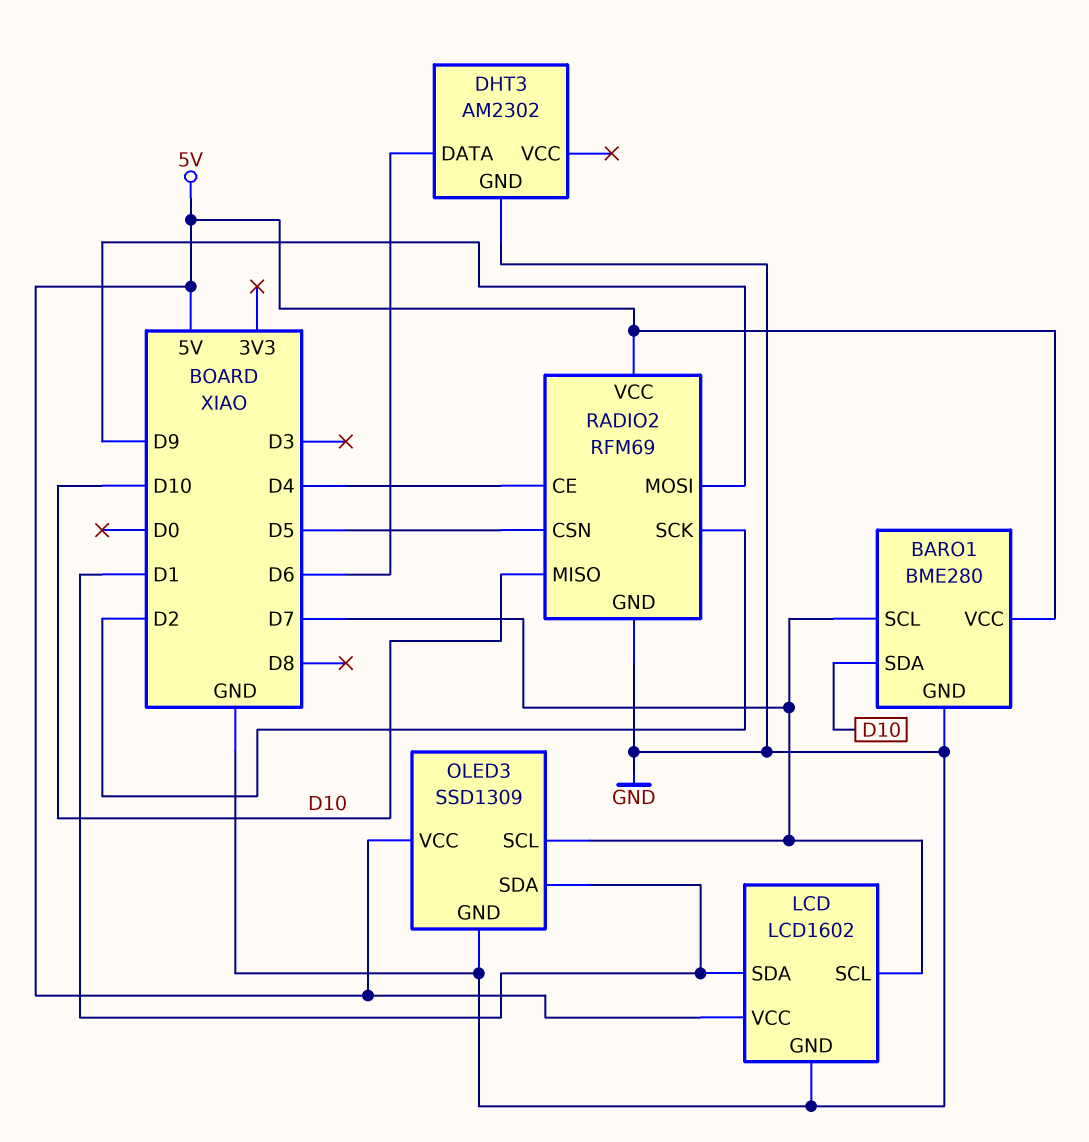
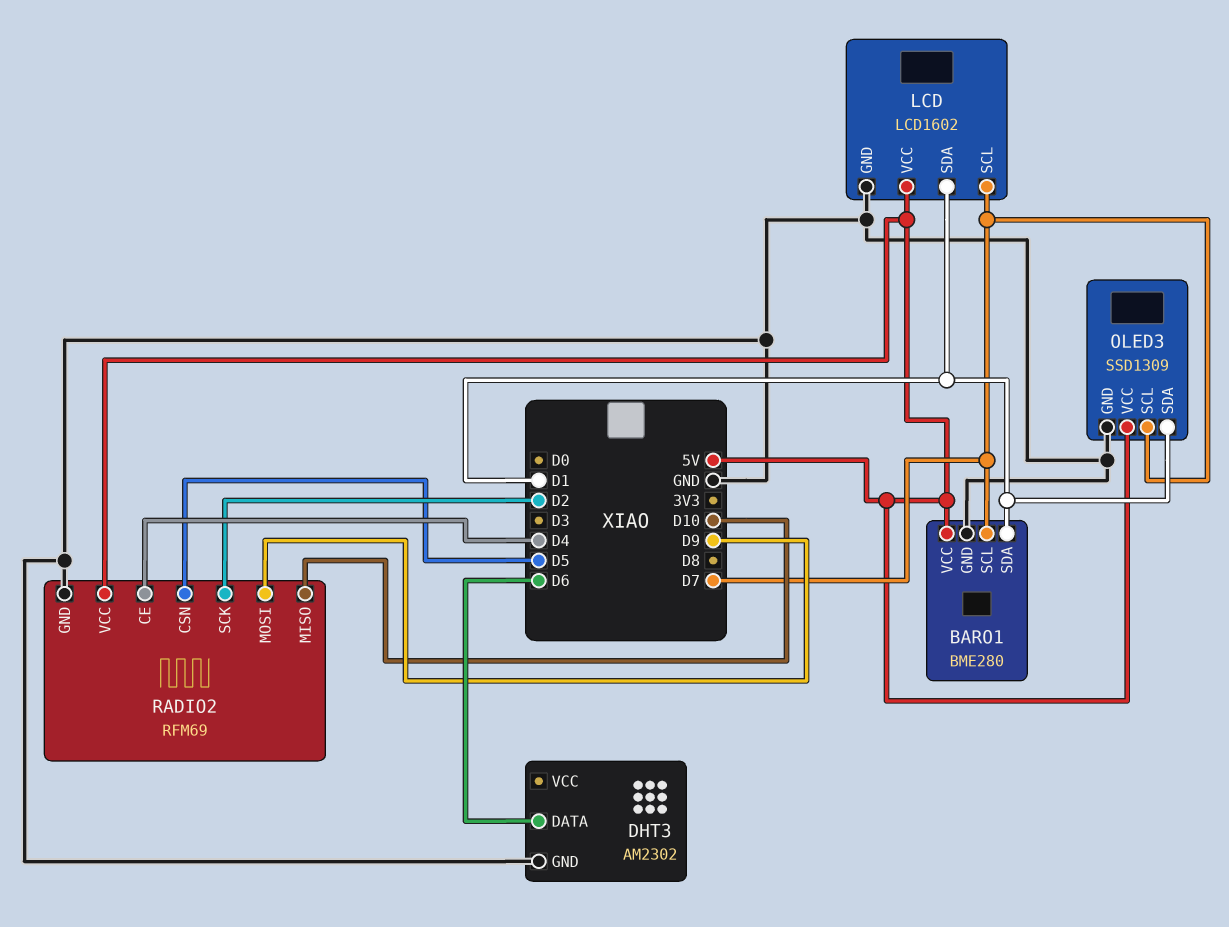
BARO1 pin SDA: D10 -> D1

